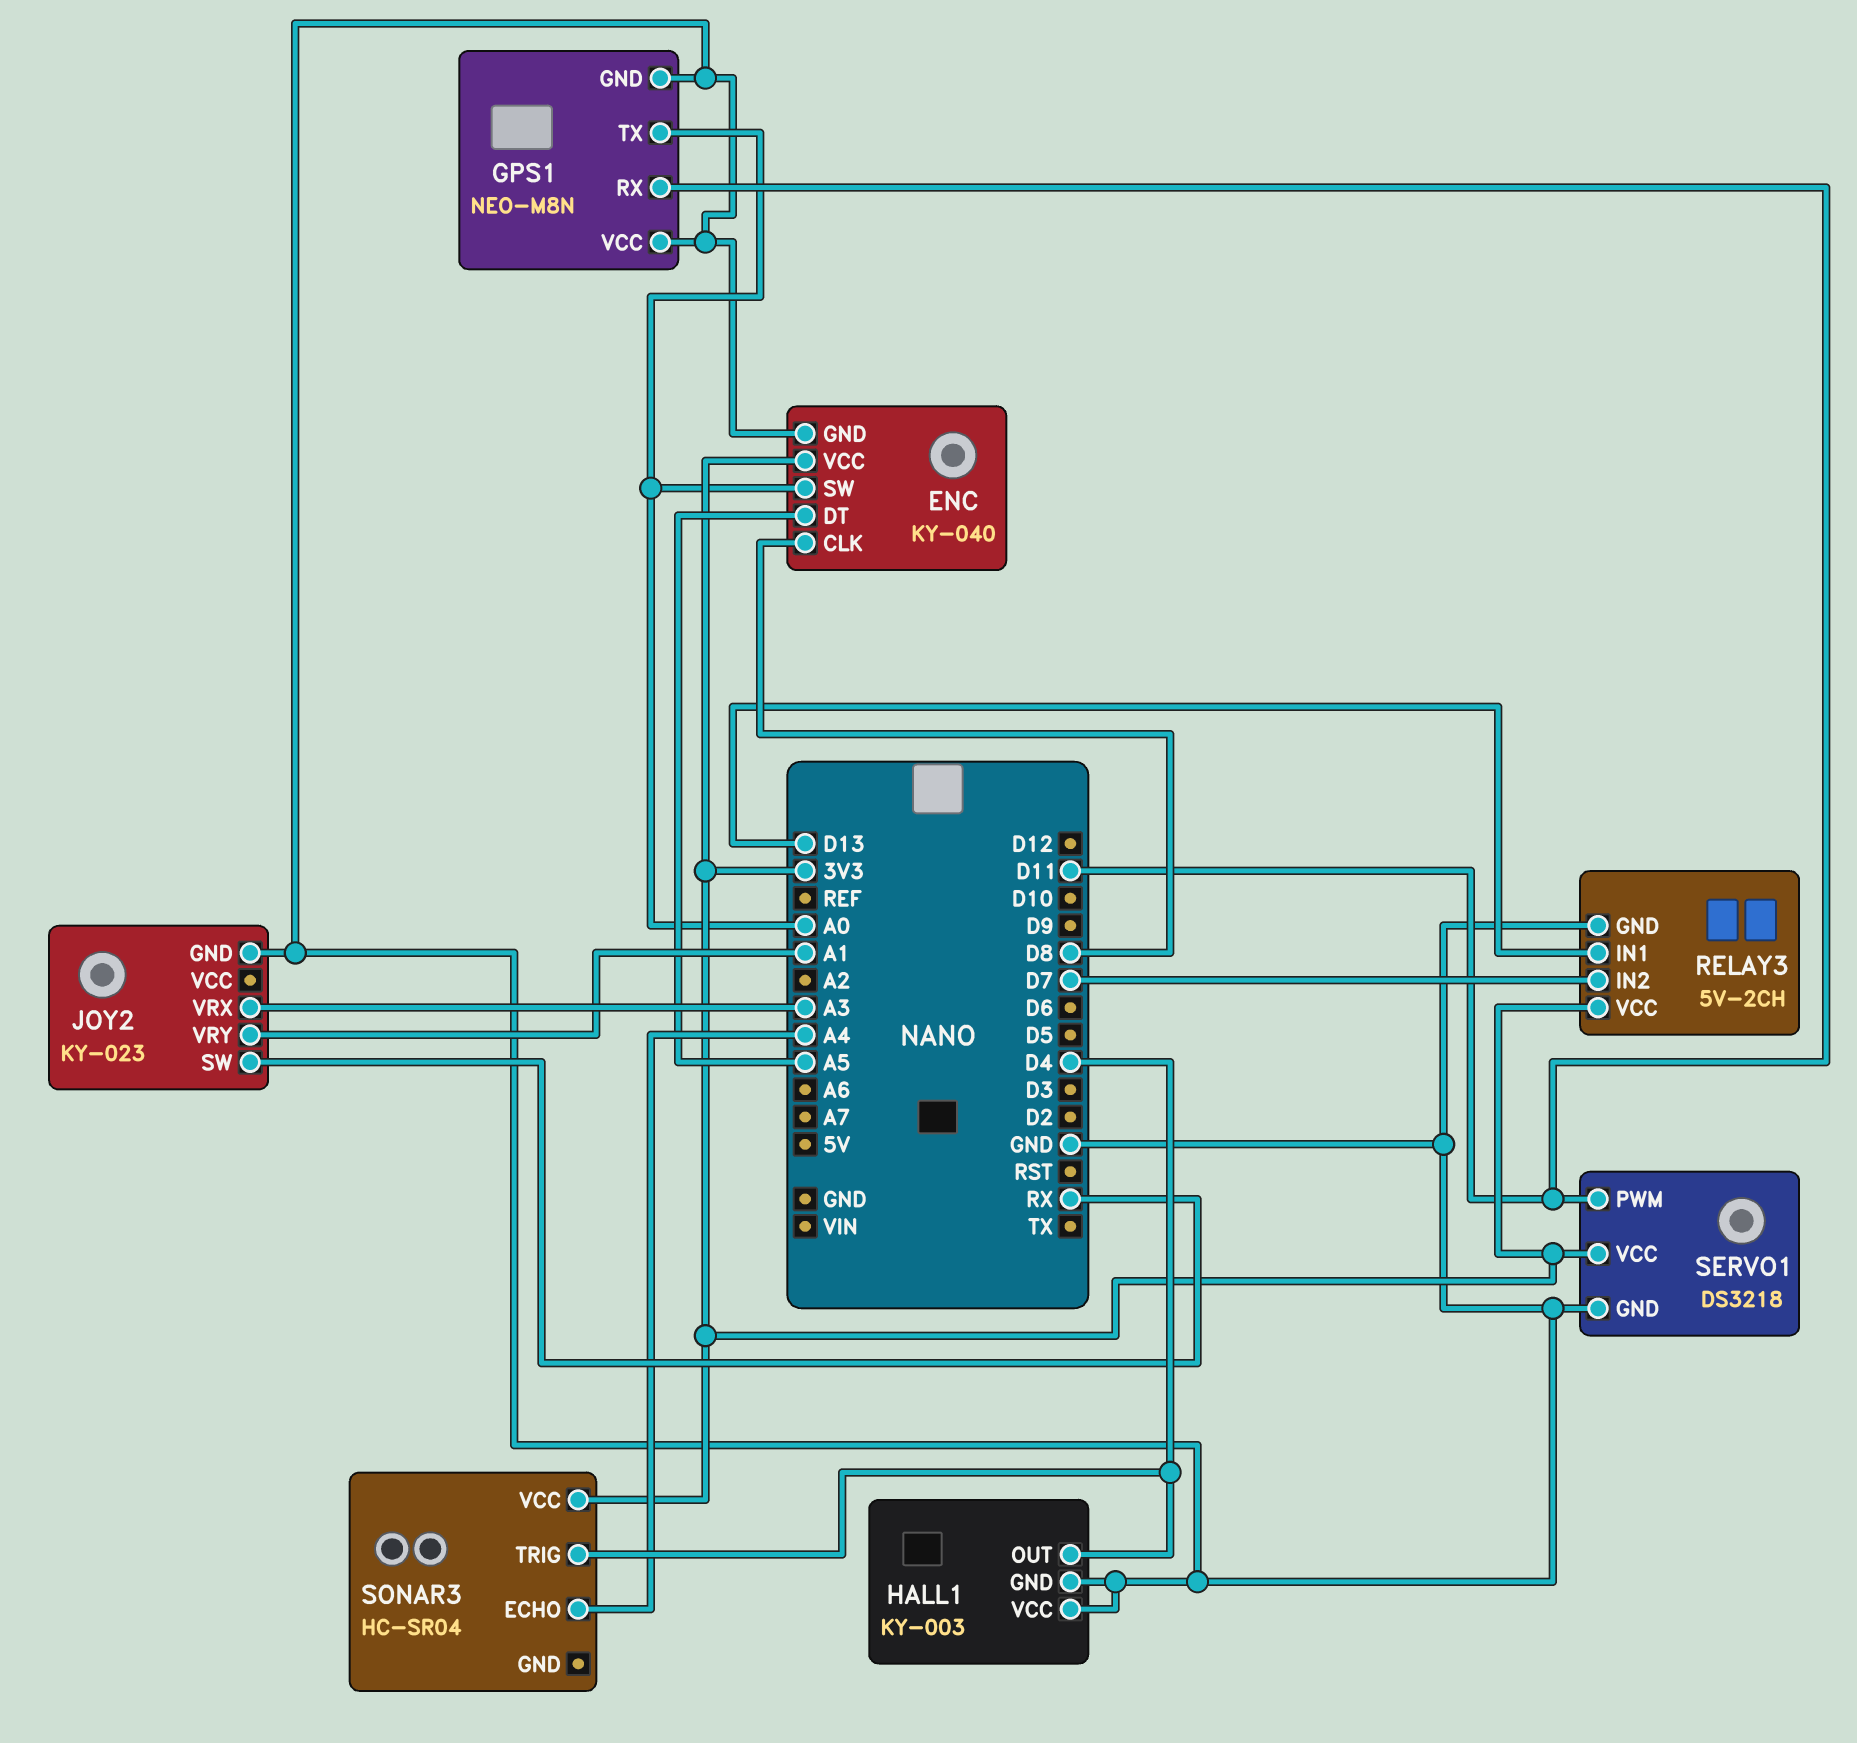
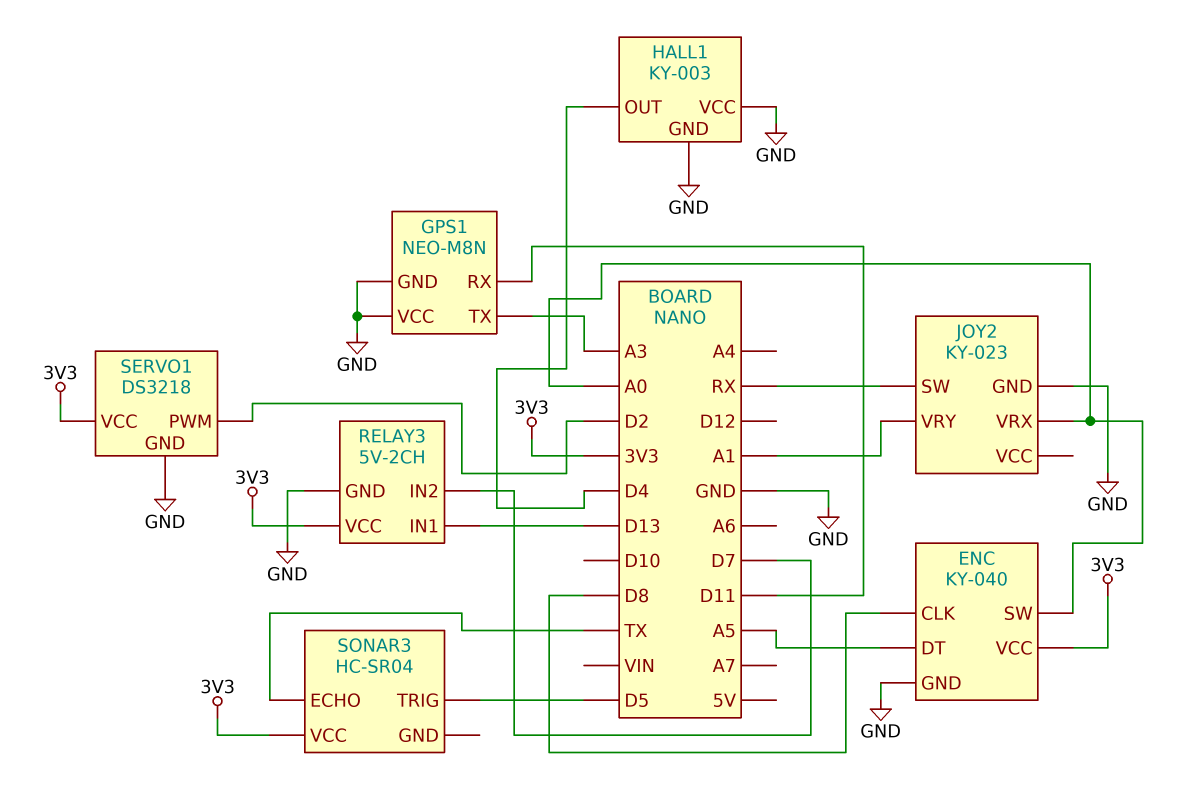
GPS1 pin TX: A0 -> A3
JOY2 pin VRX: A3 -> A0
SERVO1 pin PWM: D11 -> D2
SONAR3 pin ECHO: A4 -> TX
SONAR3 pin TRIG: D4 -> D5

